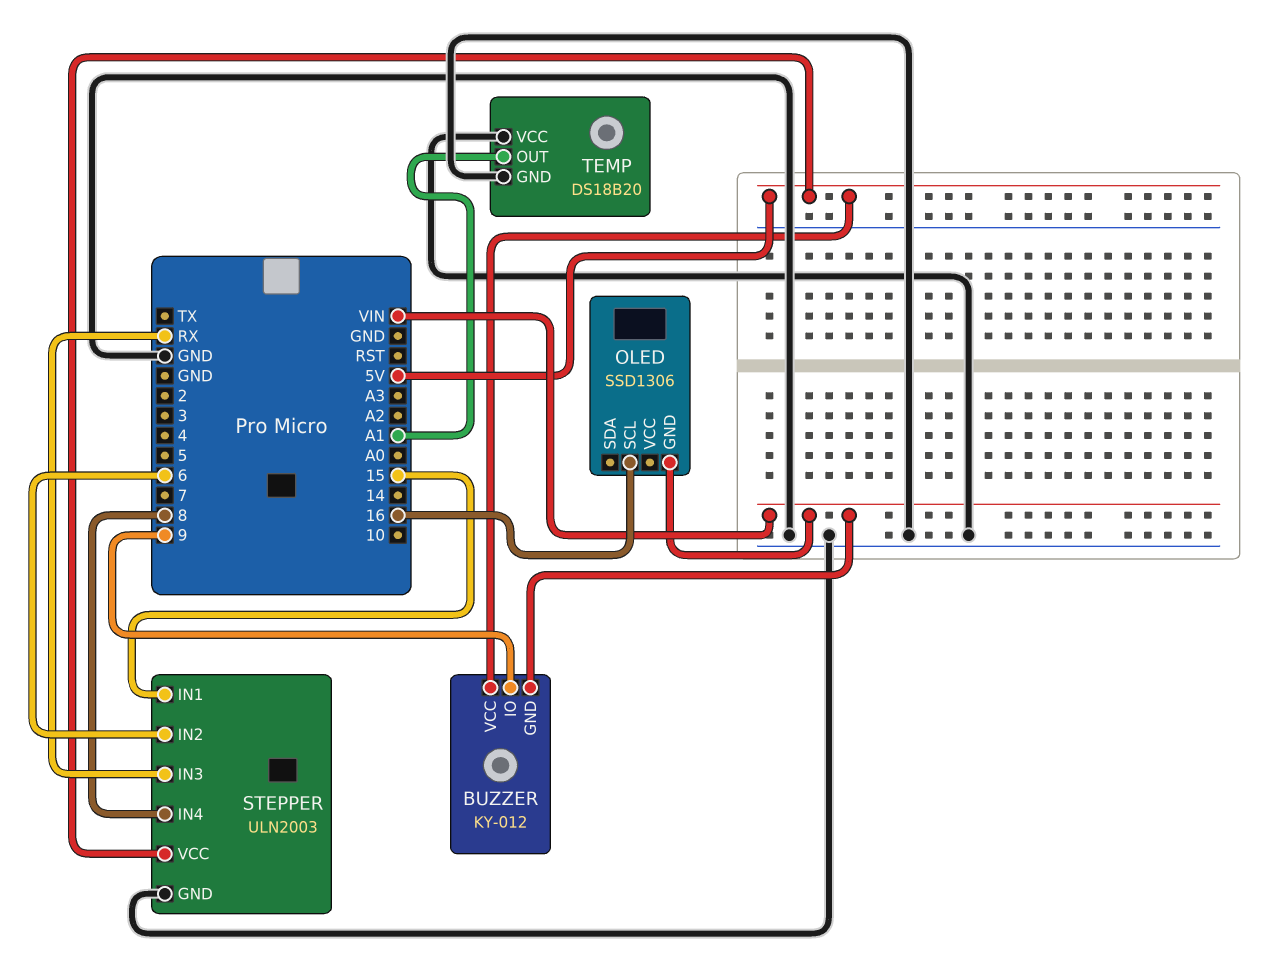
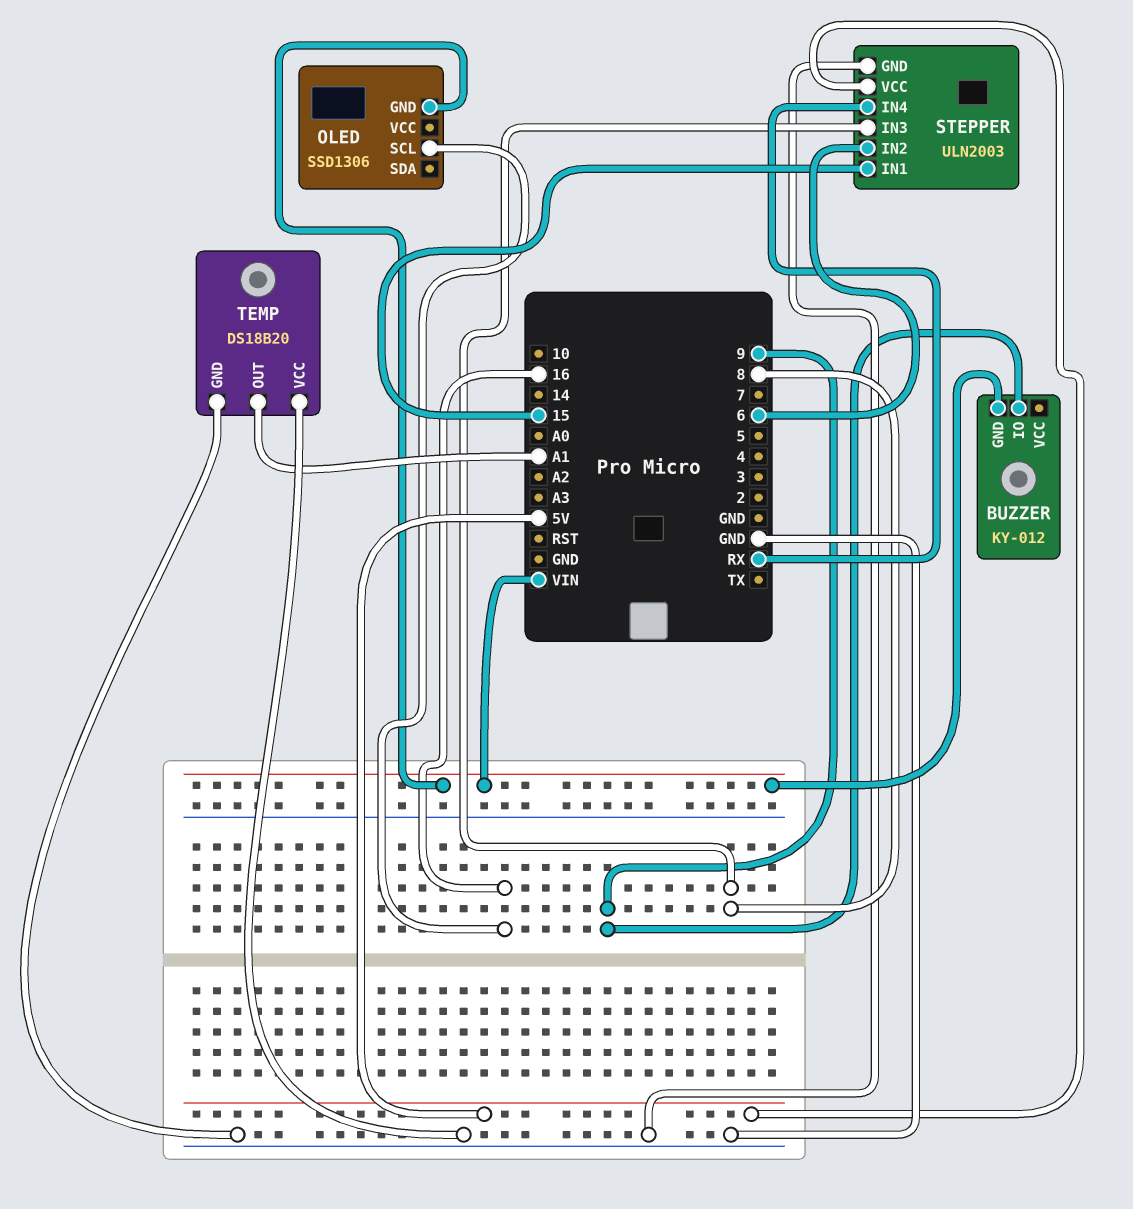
BUZZER pin VCC: 5V -> none
STEPPER pin IN3: RX -> 8
STEPPER pin IN4: 8 -> RX

